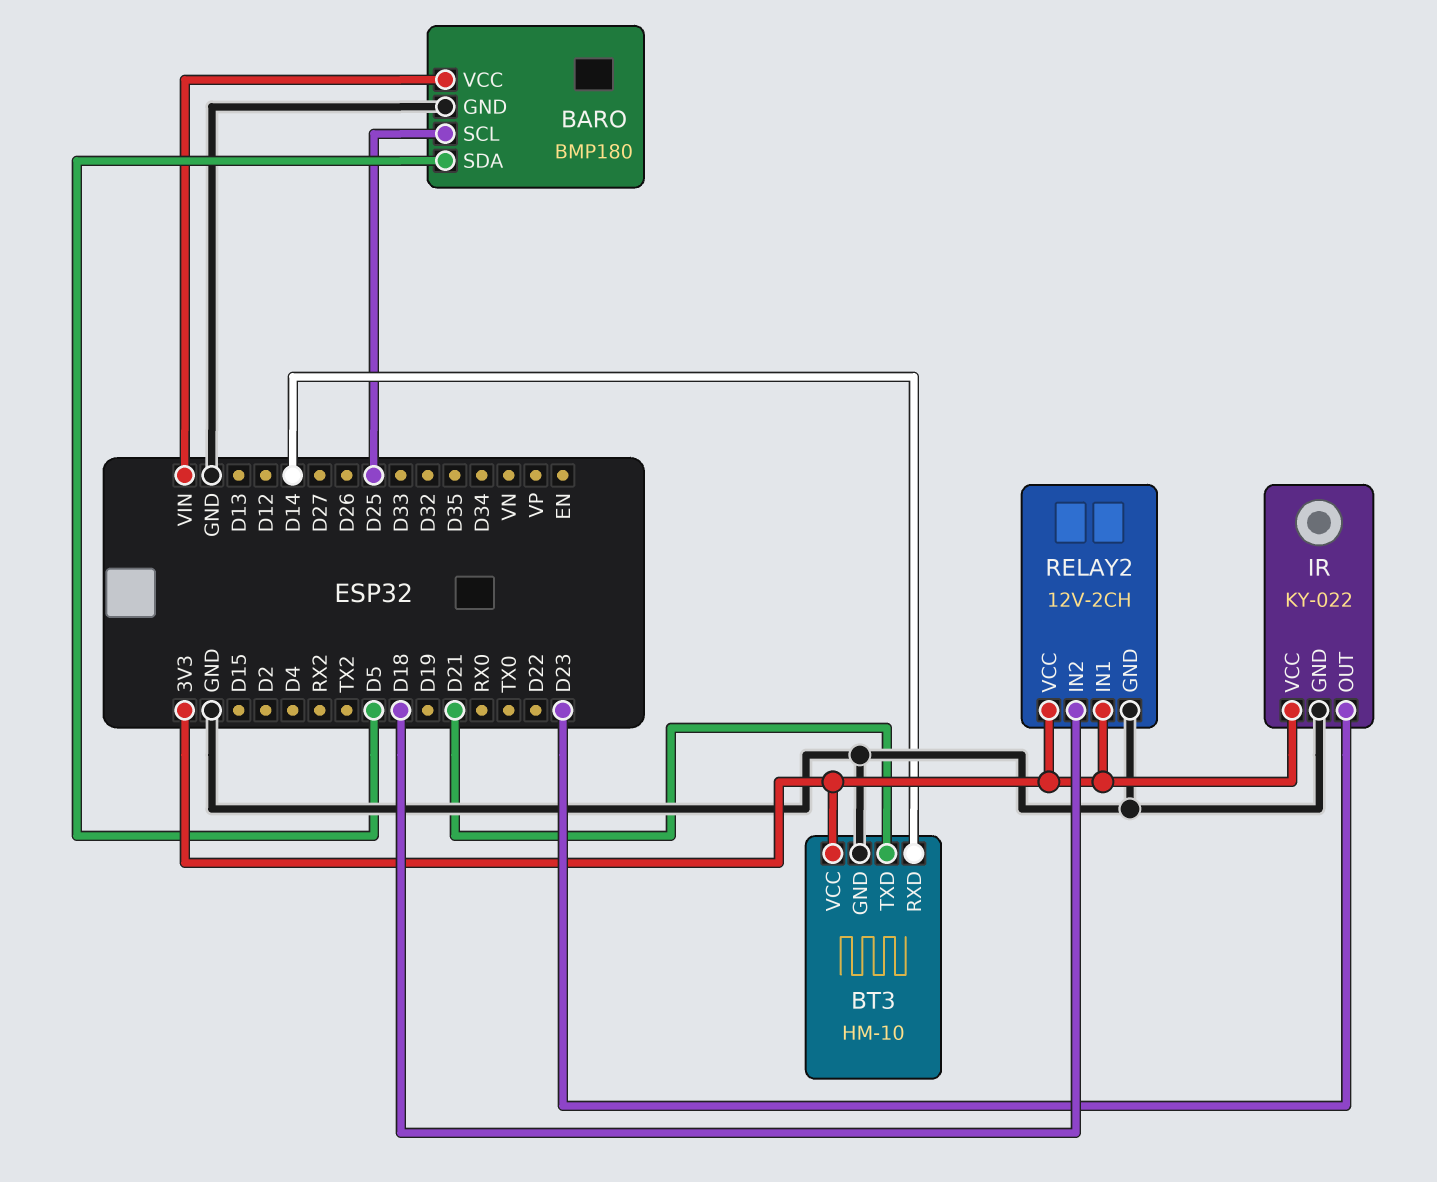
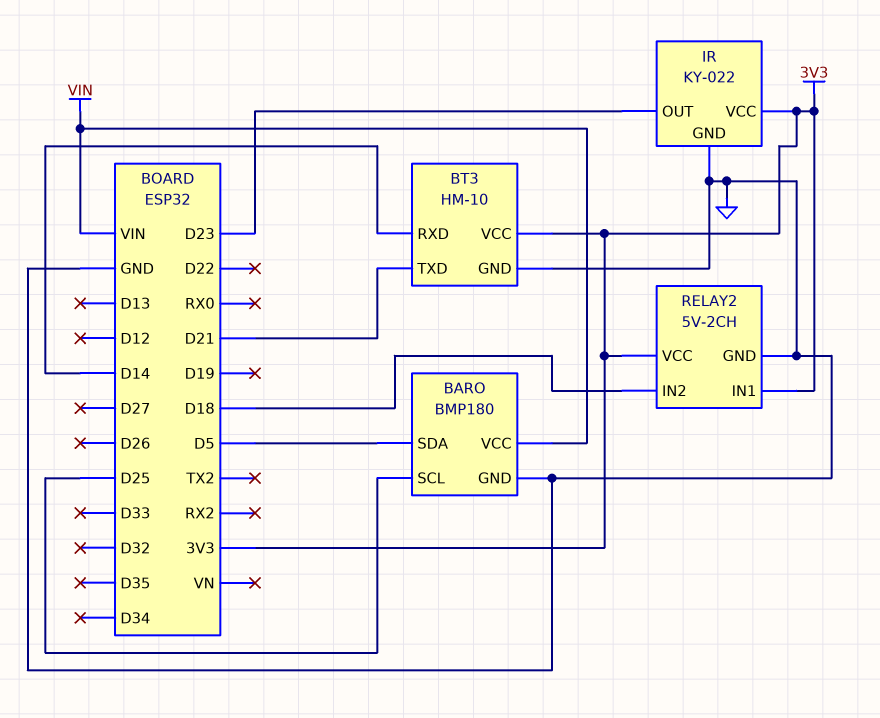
RELAY2: 12V-2CH -> 5V-2CH

